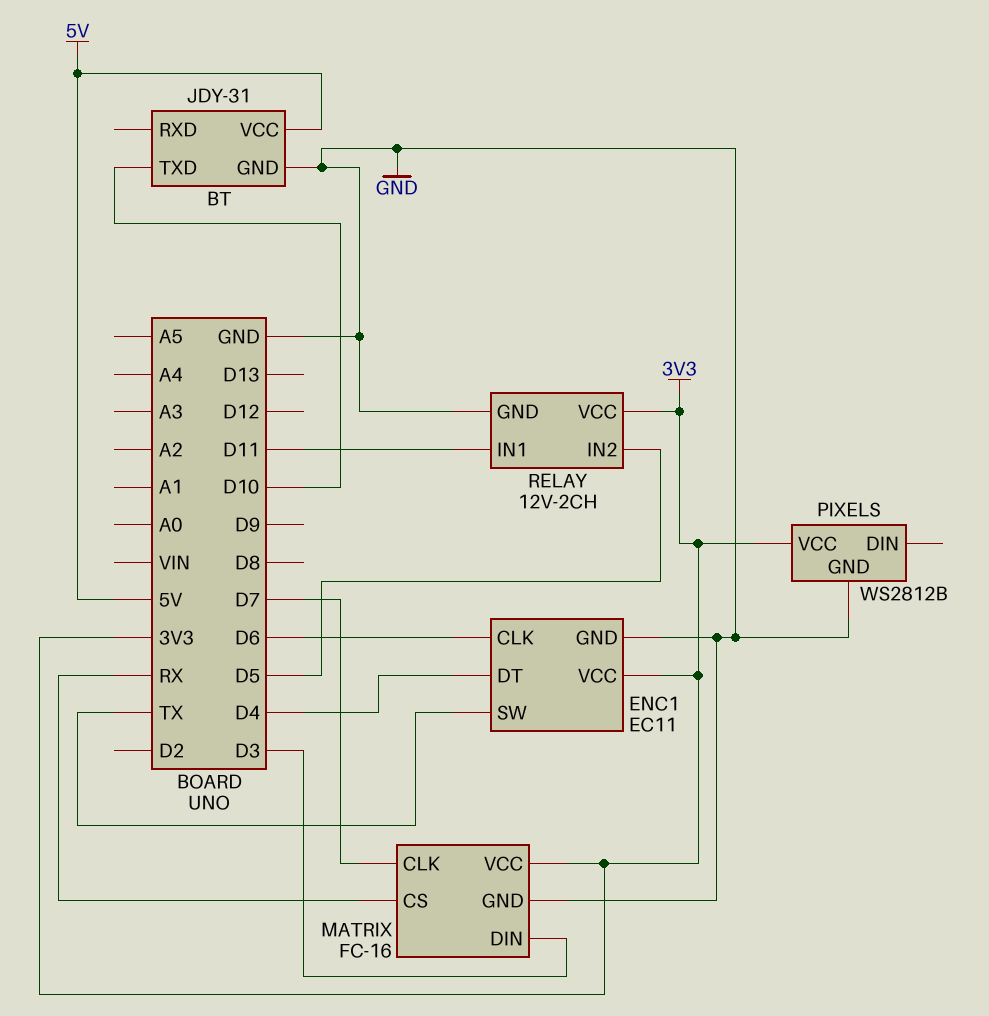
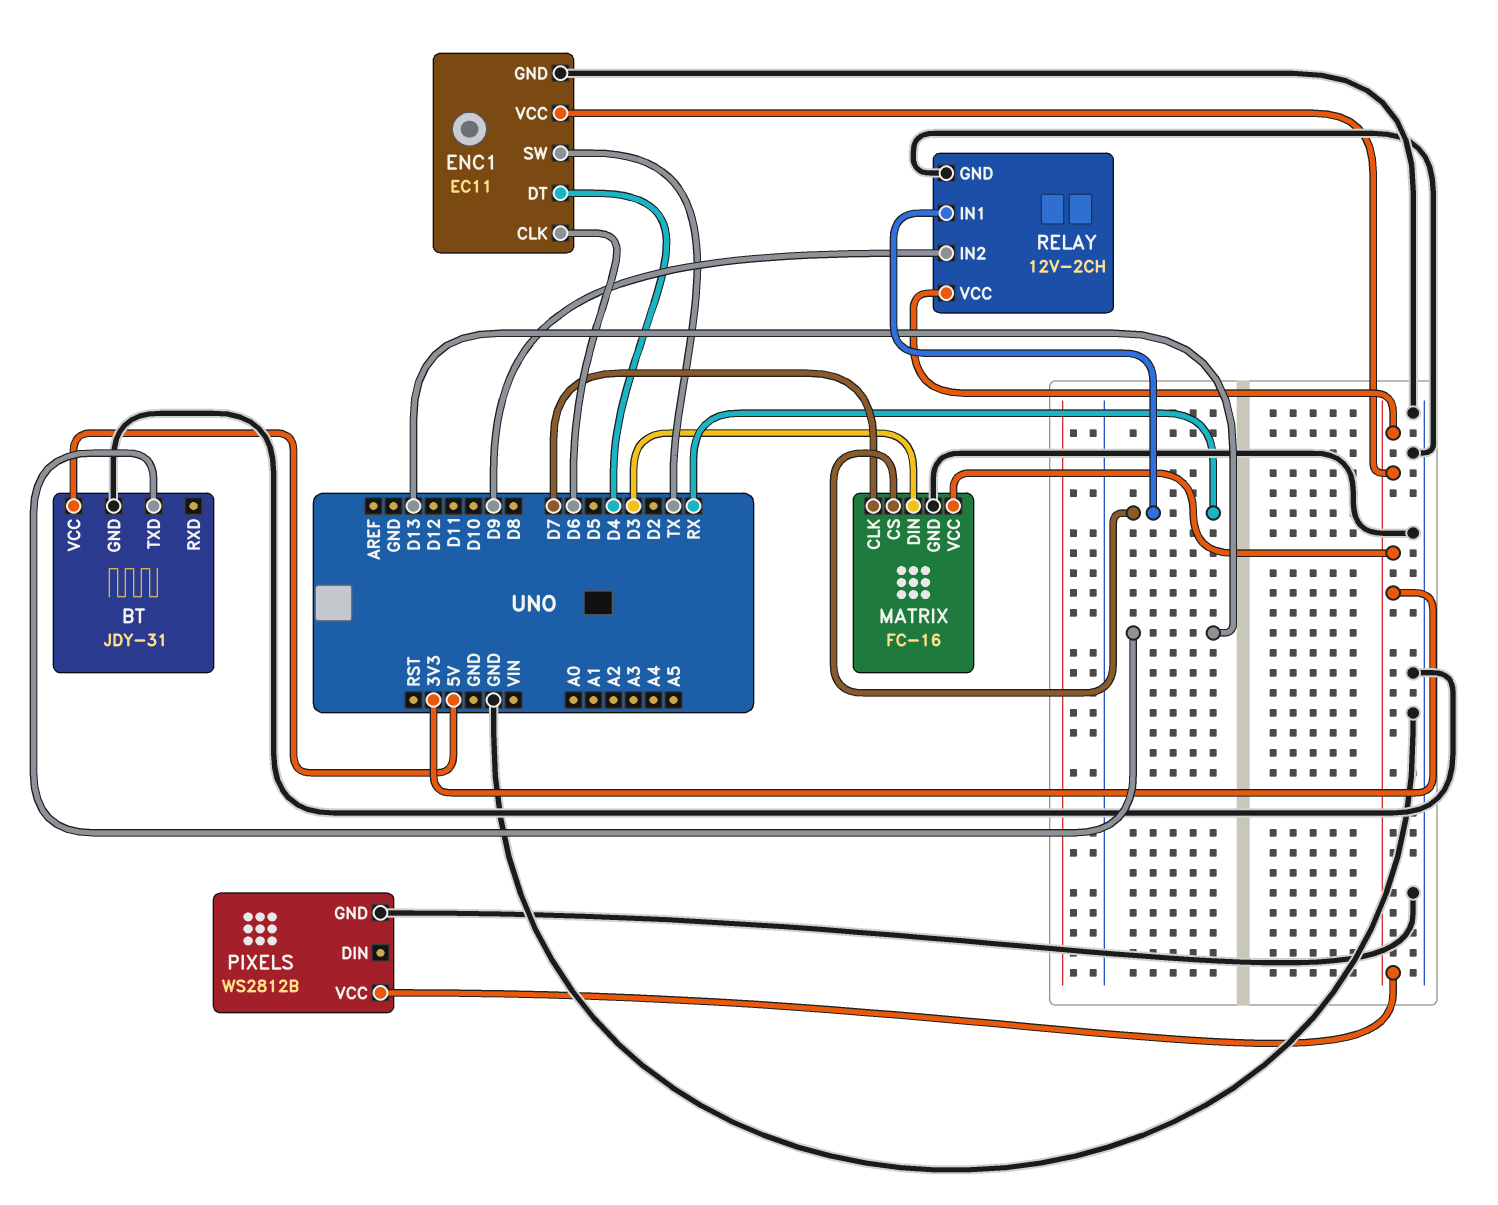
BT pin TXD: D10 -> D13
RELAY pin IN1: D11 -> RX
RELAY pin IN2: D5 -> D9

